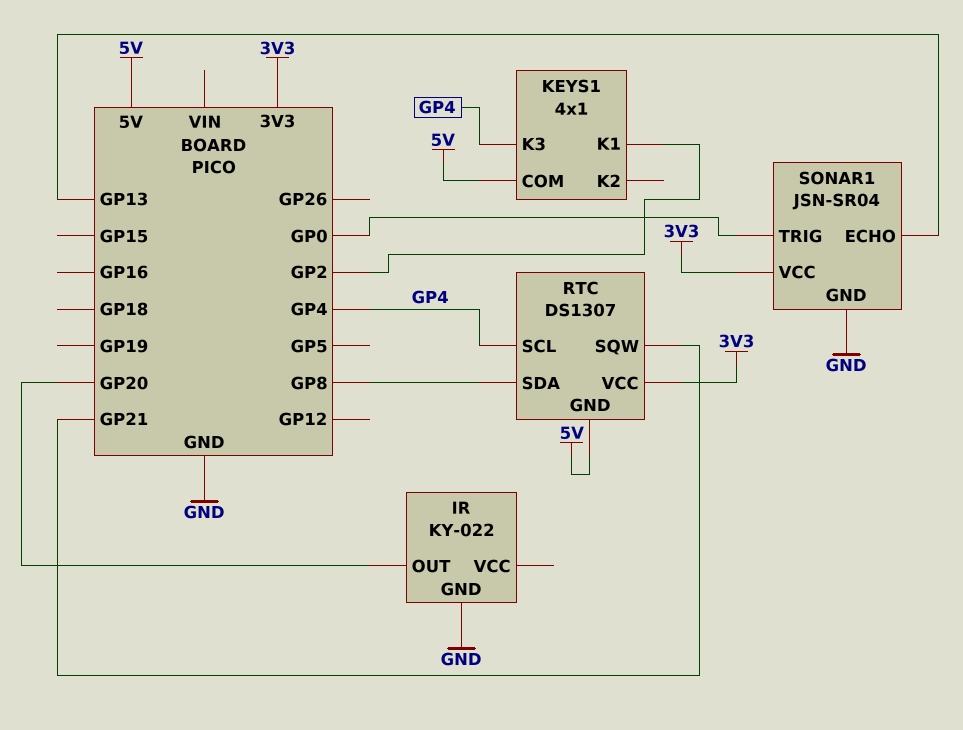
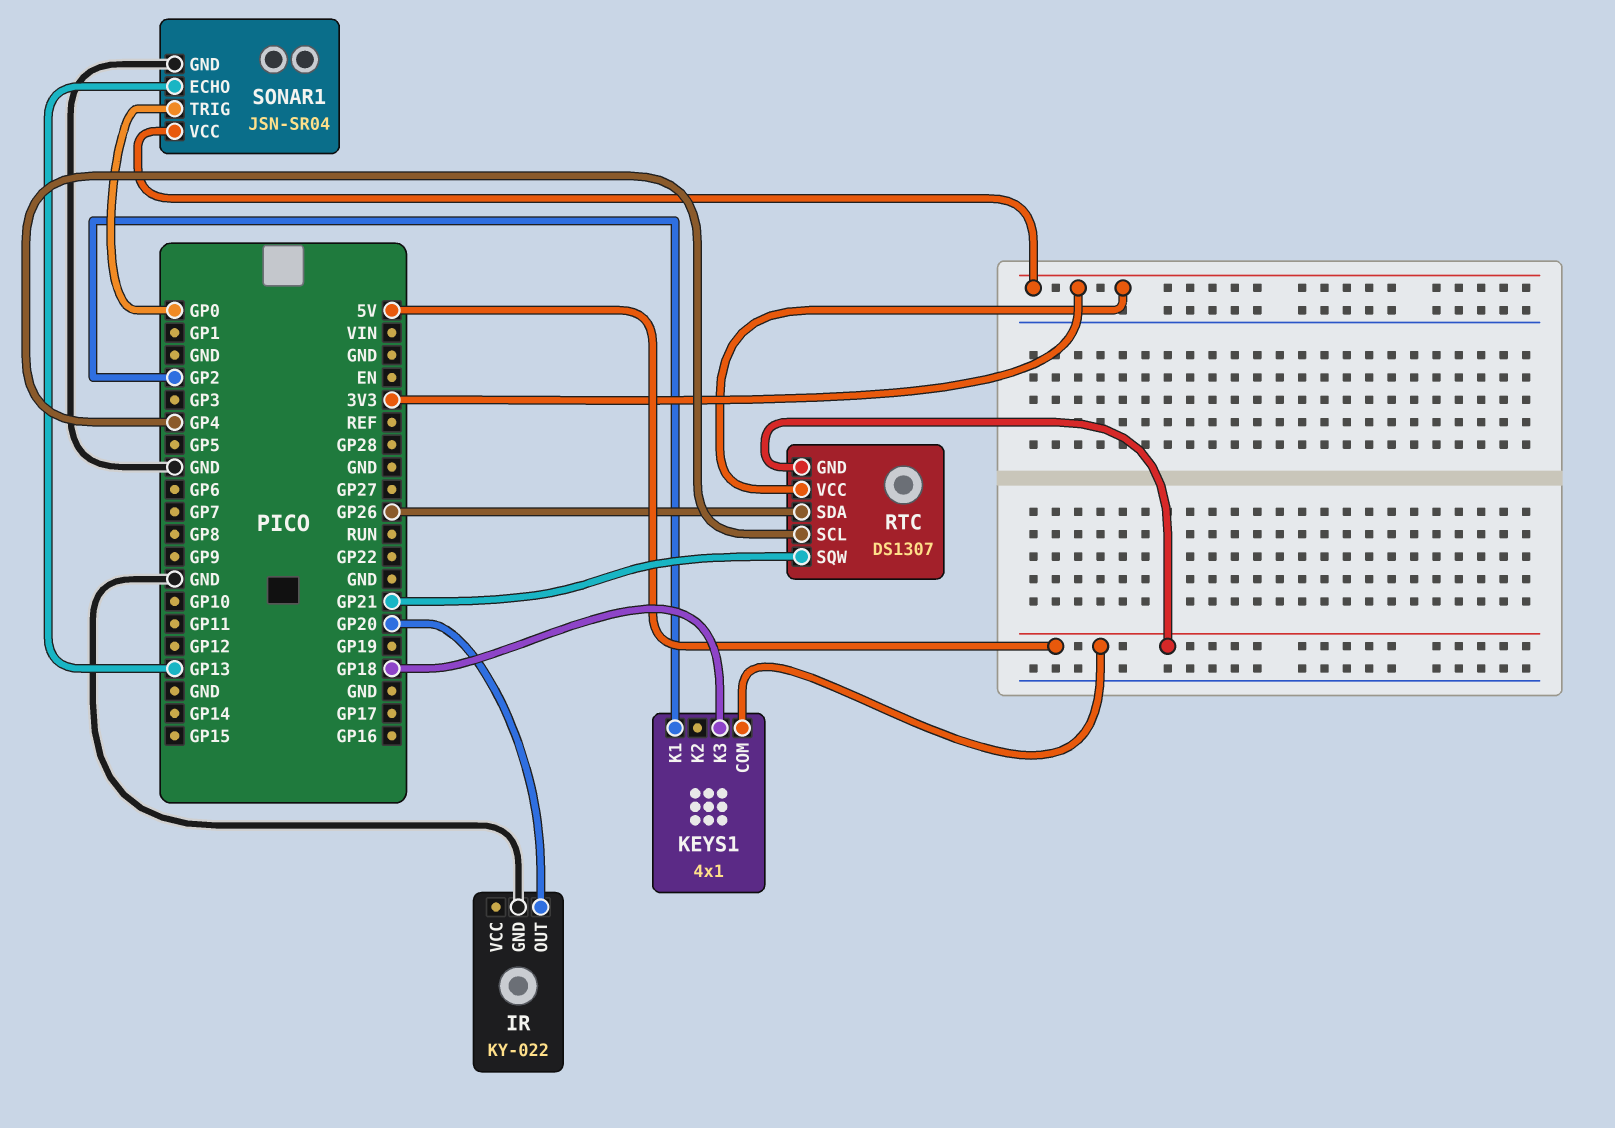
KEYS1 pin K3: GP4 -> GP18
RTC pin SDA: GP8 -> GP26

